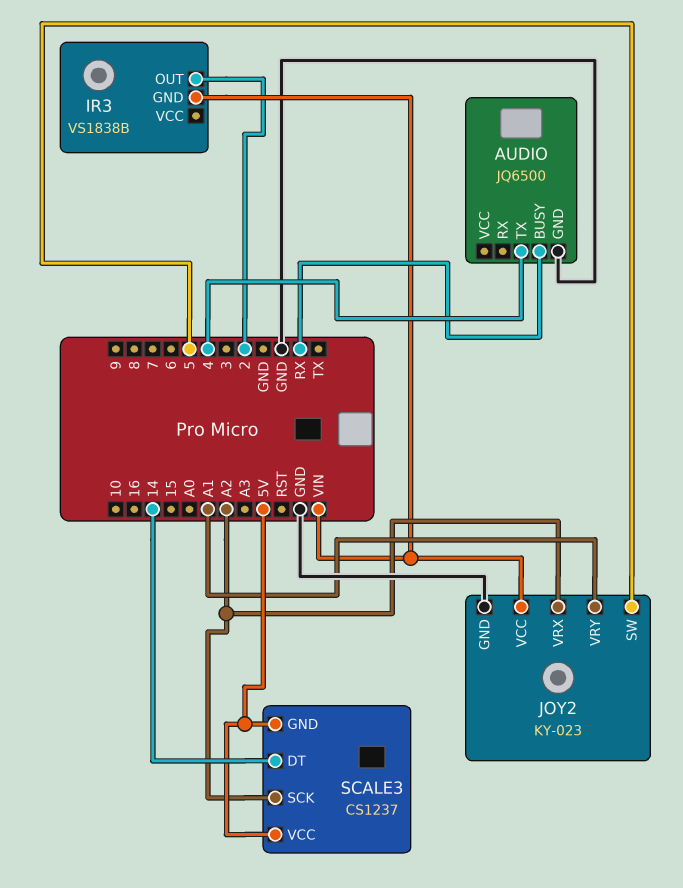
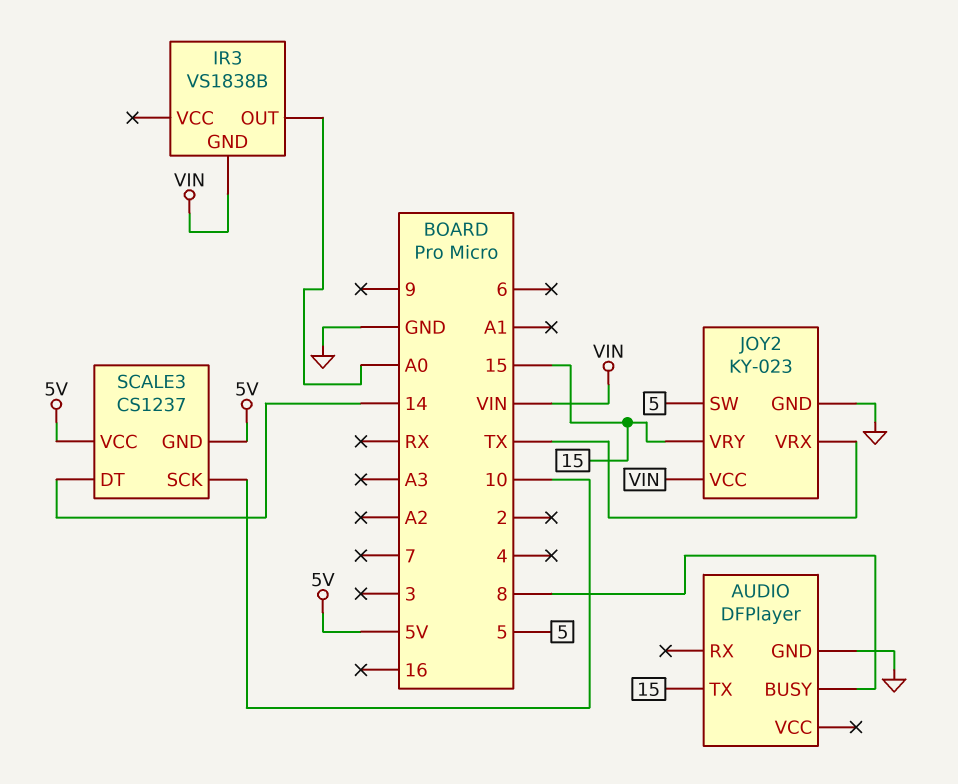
AUDIO: JQ6500 -> DFPlayer
AUDIO pin BUSY: RX -> 8
AUDIO pin TX: 4 -> 15
IR3 pin OUT: 2 -> A0
JOY2 pin VRX: A2 -> TX
JOY2 pin VRY: A1 -> 15
SCALE3 pin SCK: A2 -> 10

